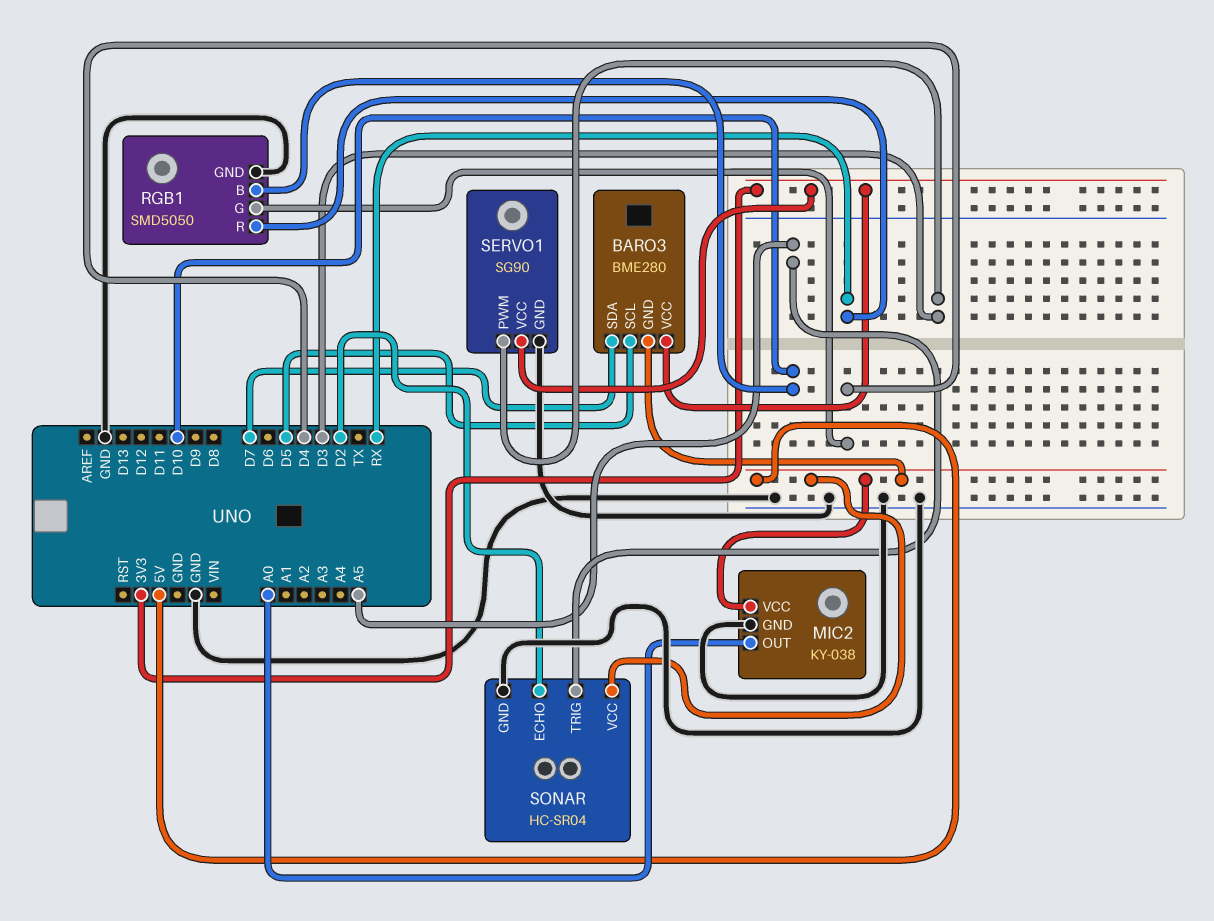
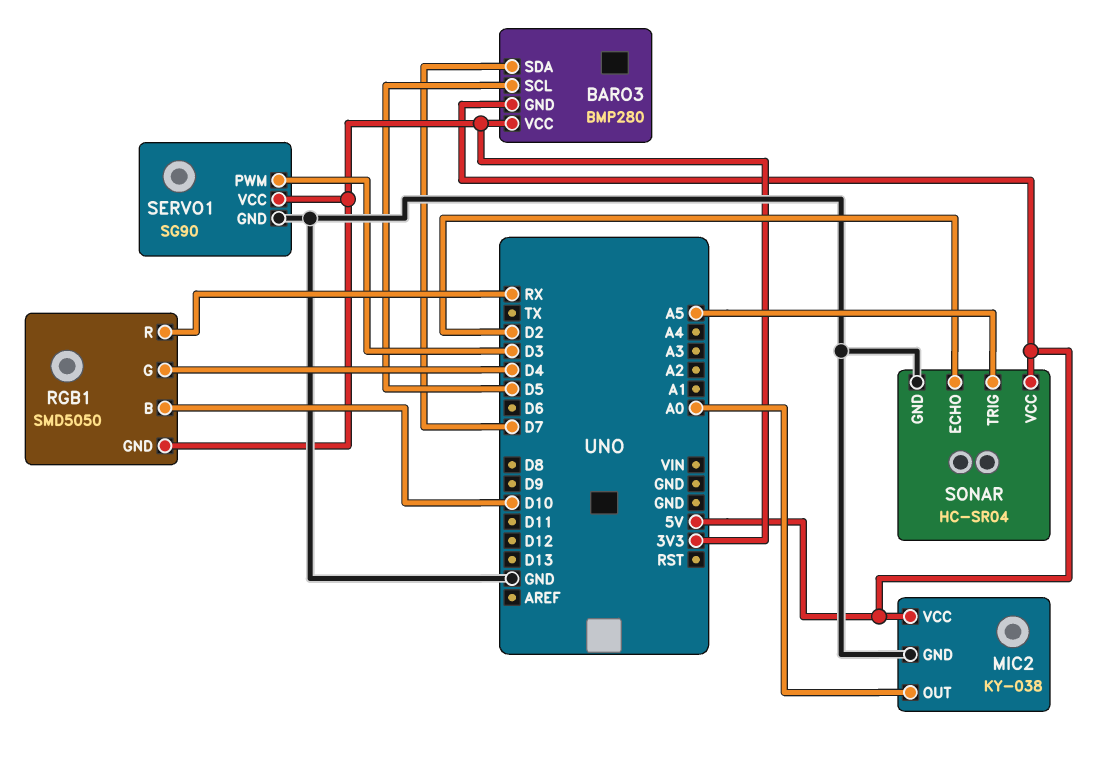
BARO3: BME280 -> BMP280
RGB1 pin GND: GND -> 3V3

